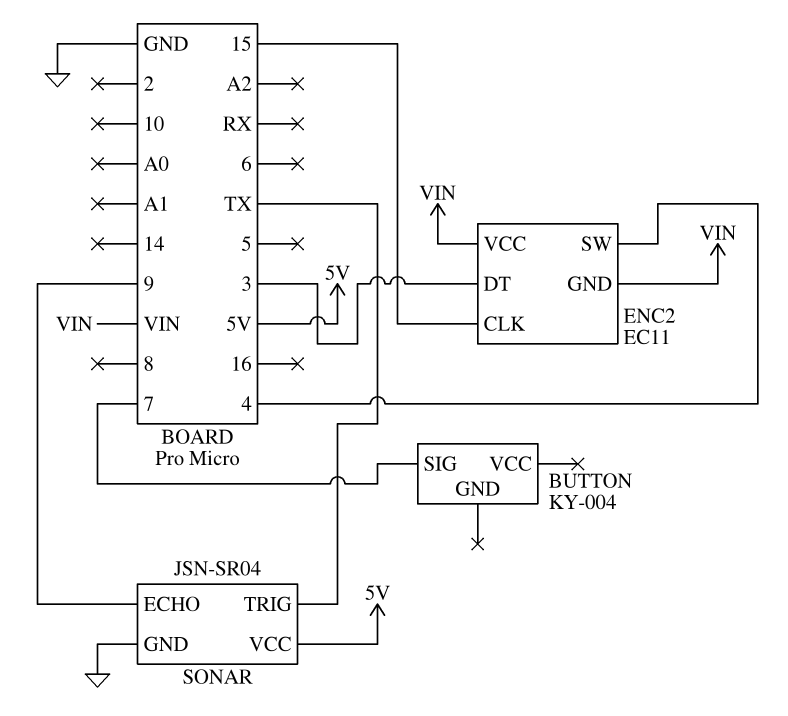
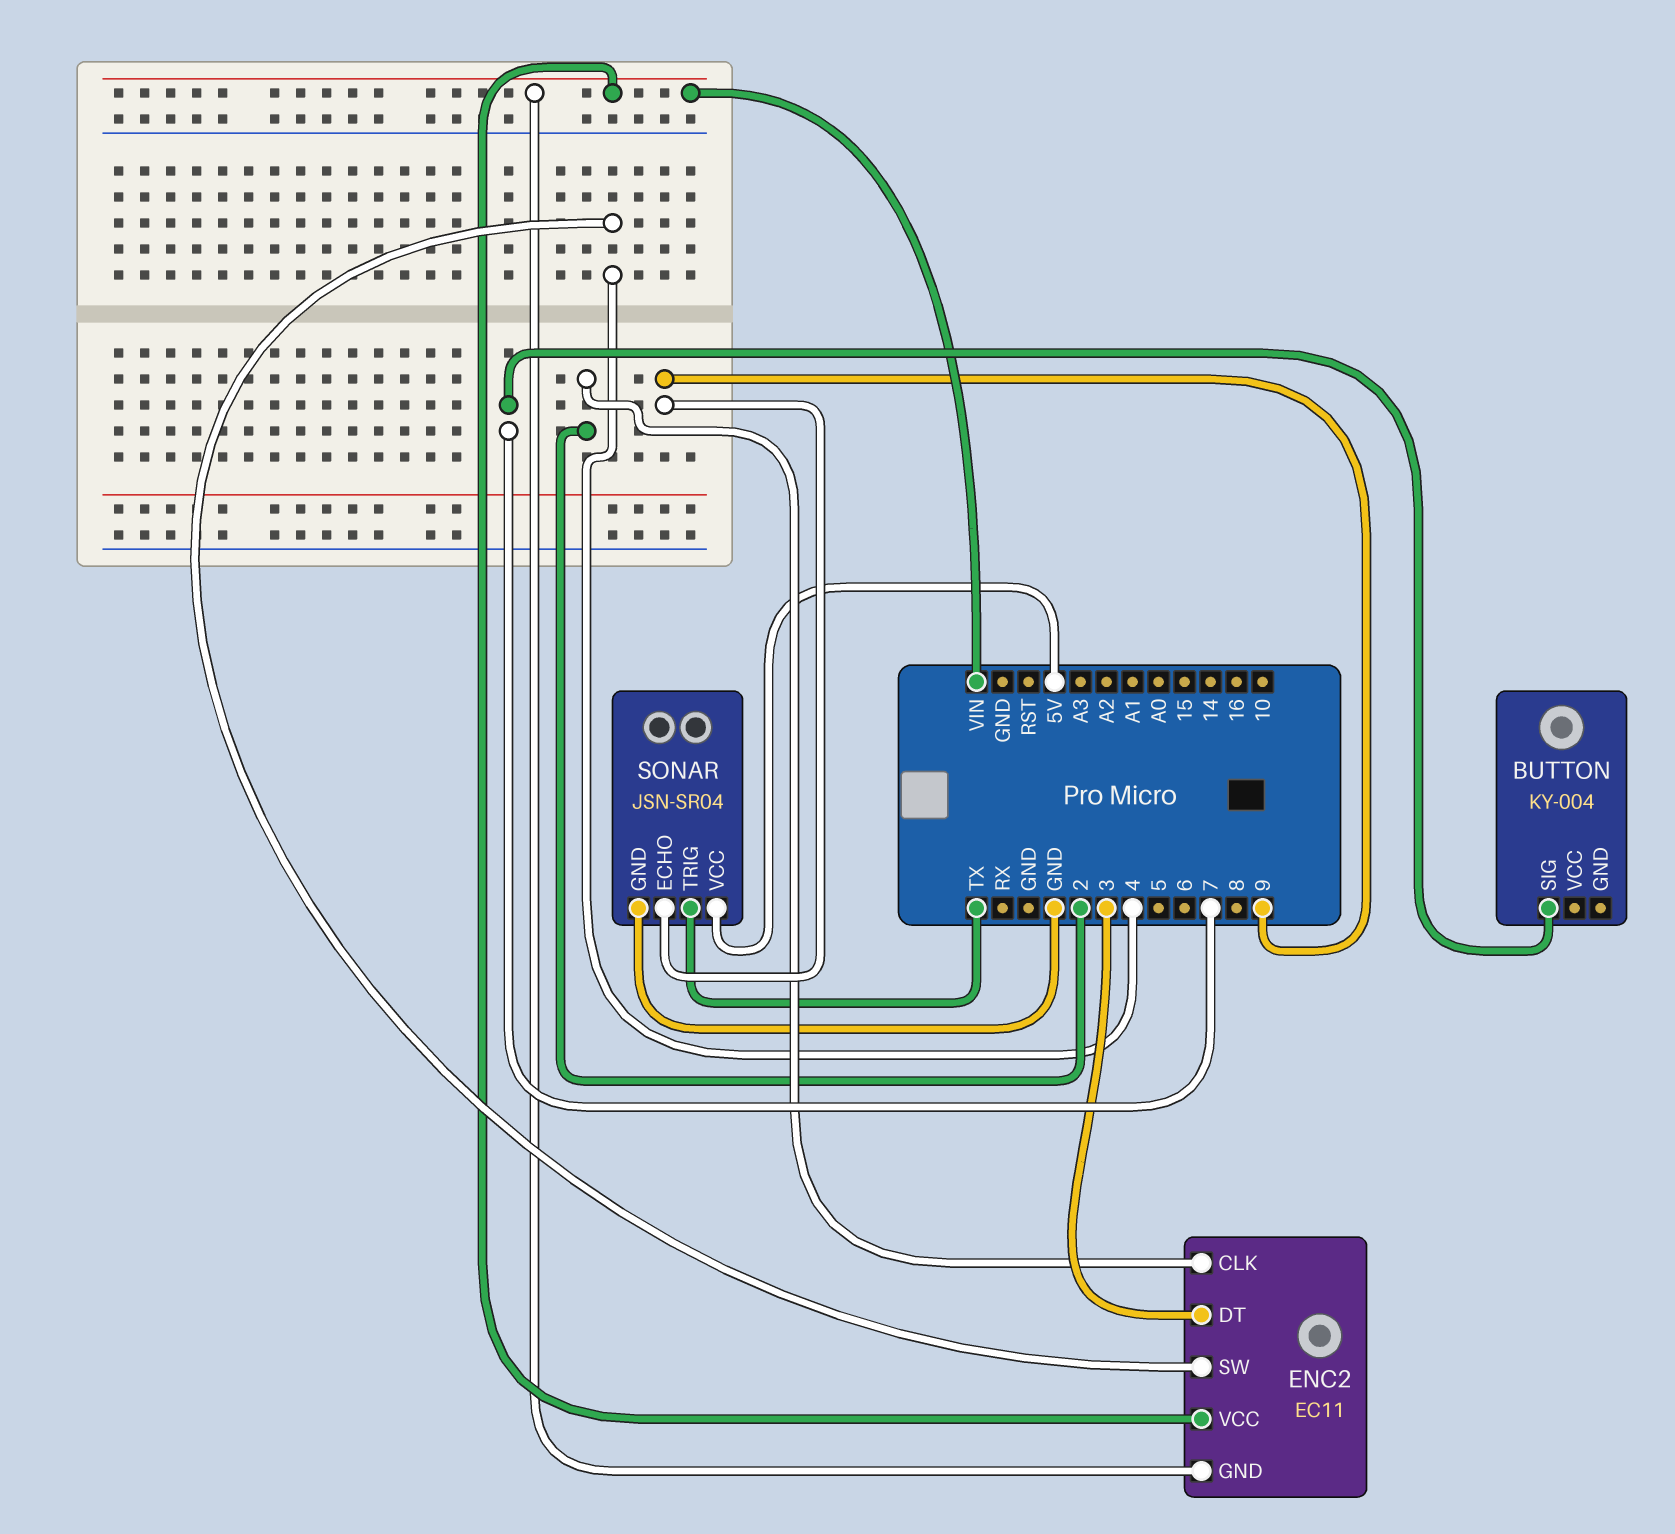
ENC2 pin CLK: 15 -> 2

